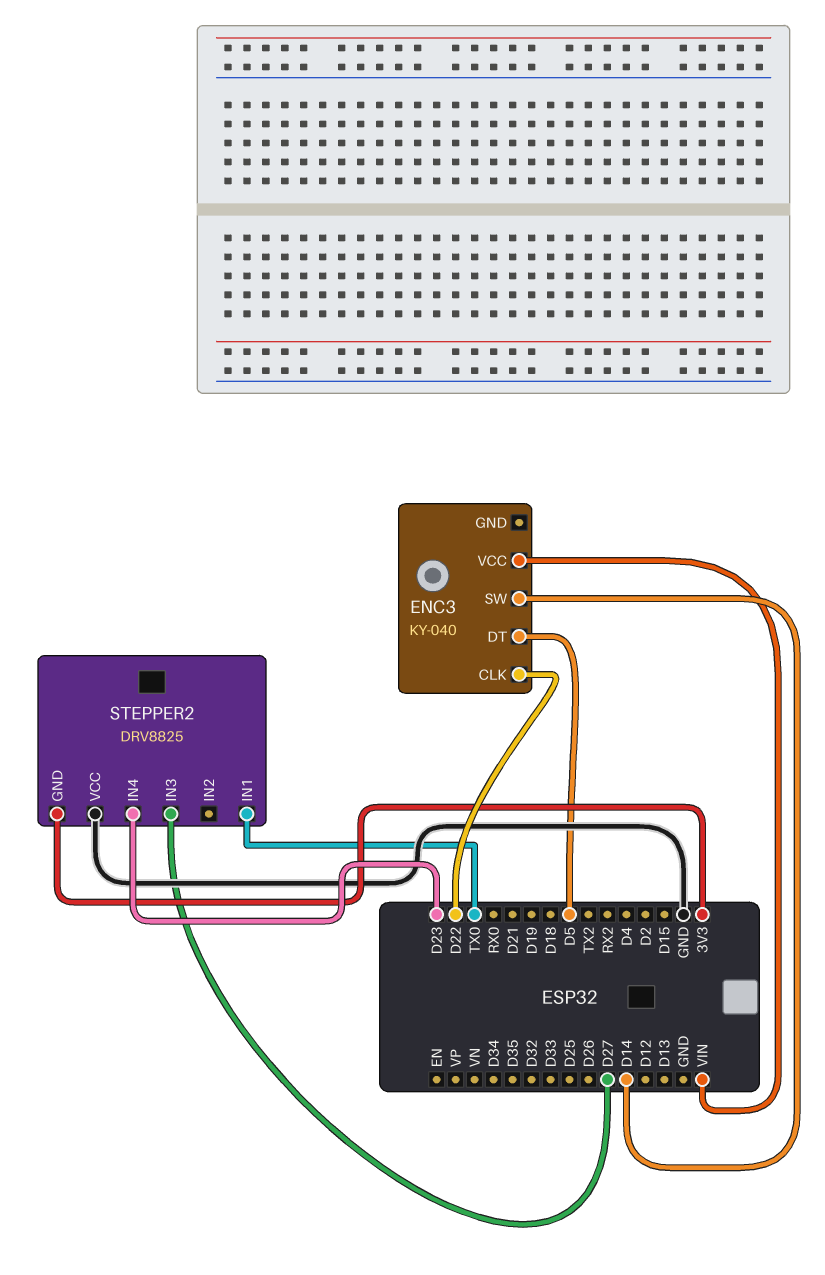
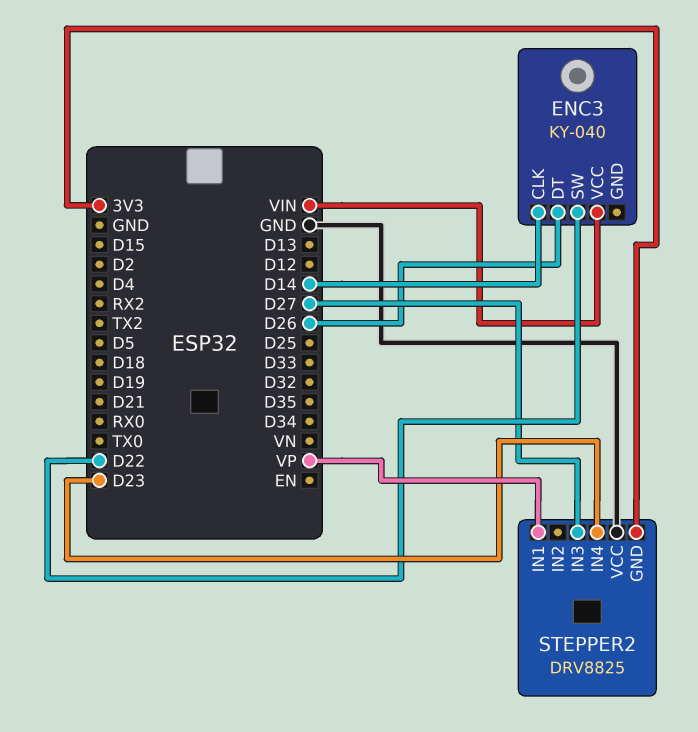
ENC3 pin CLK: D22 -> D14
ENC3 pin DT: D5 -> D26
ENC3 pin SW: D14 -> D22
STEPPER2 pin IN1: TX0 -> VP

